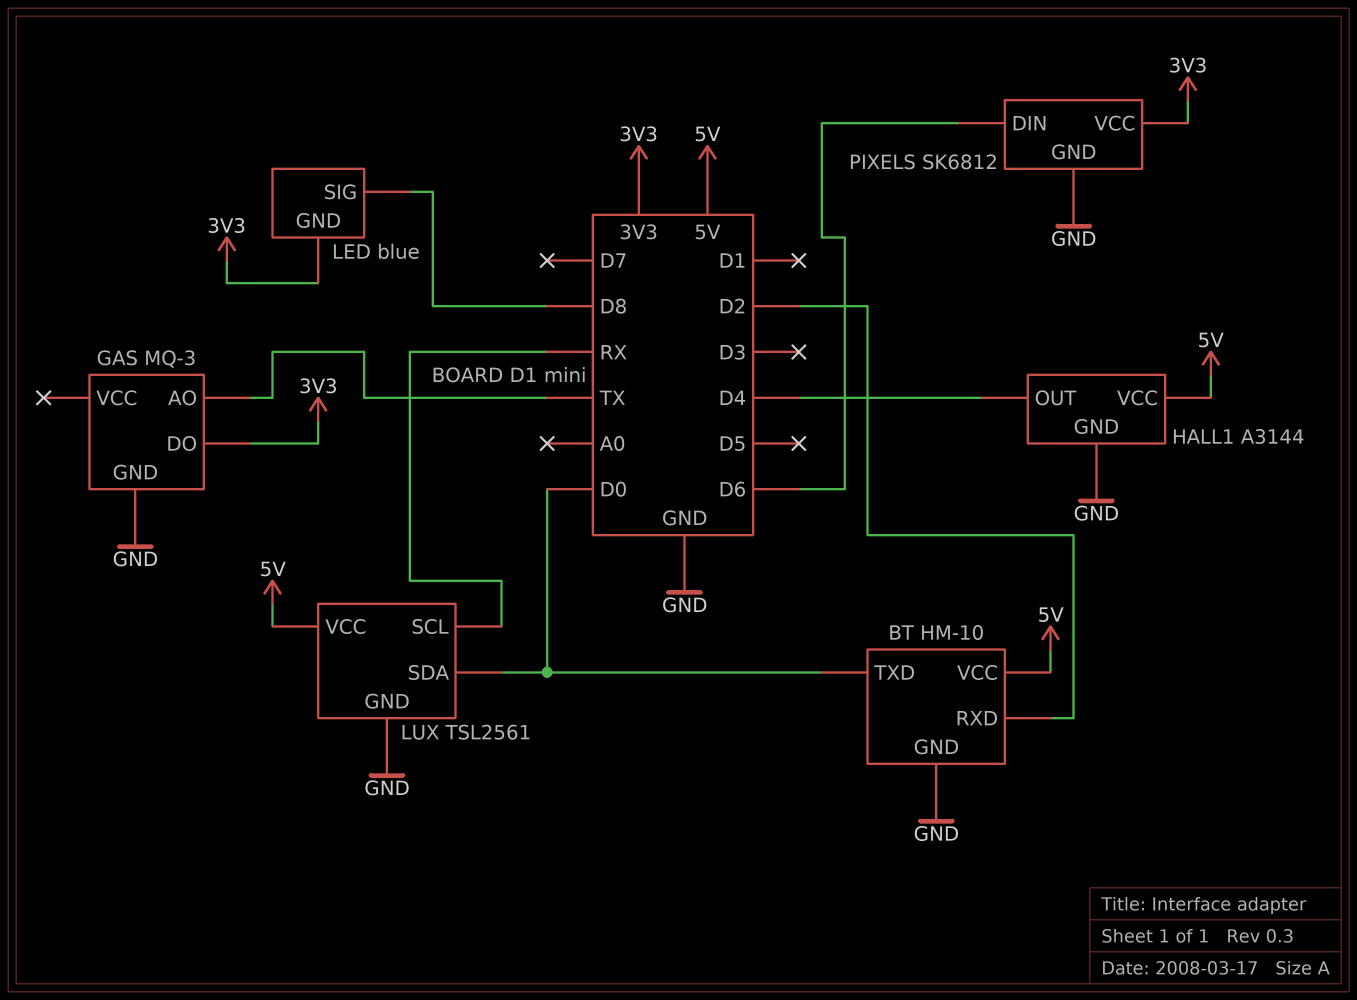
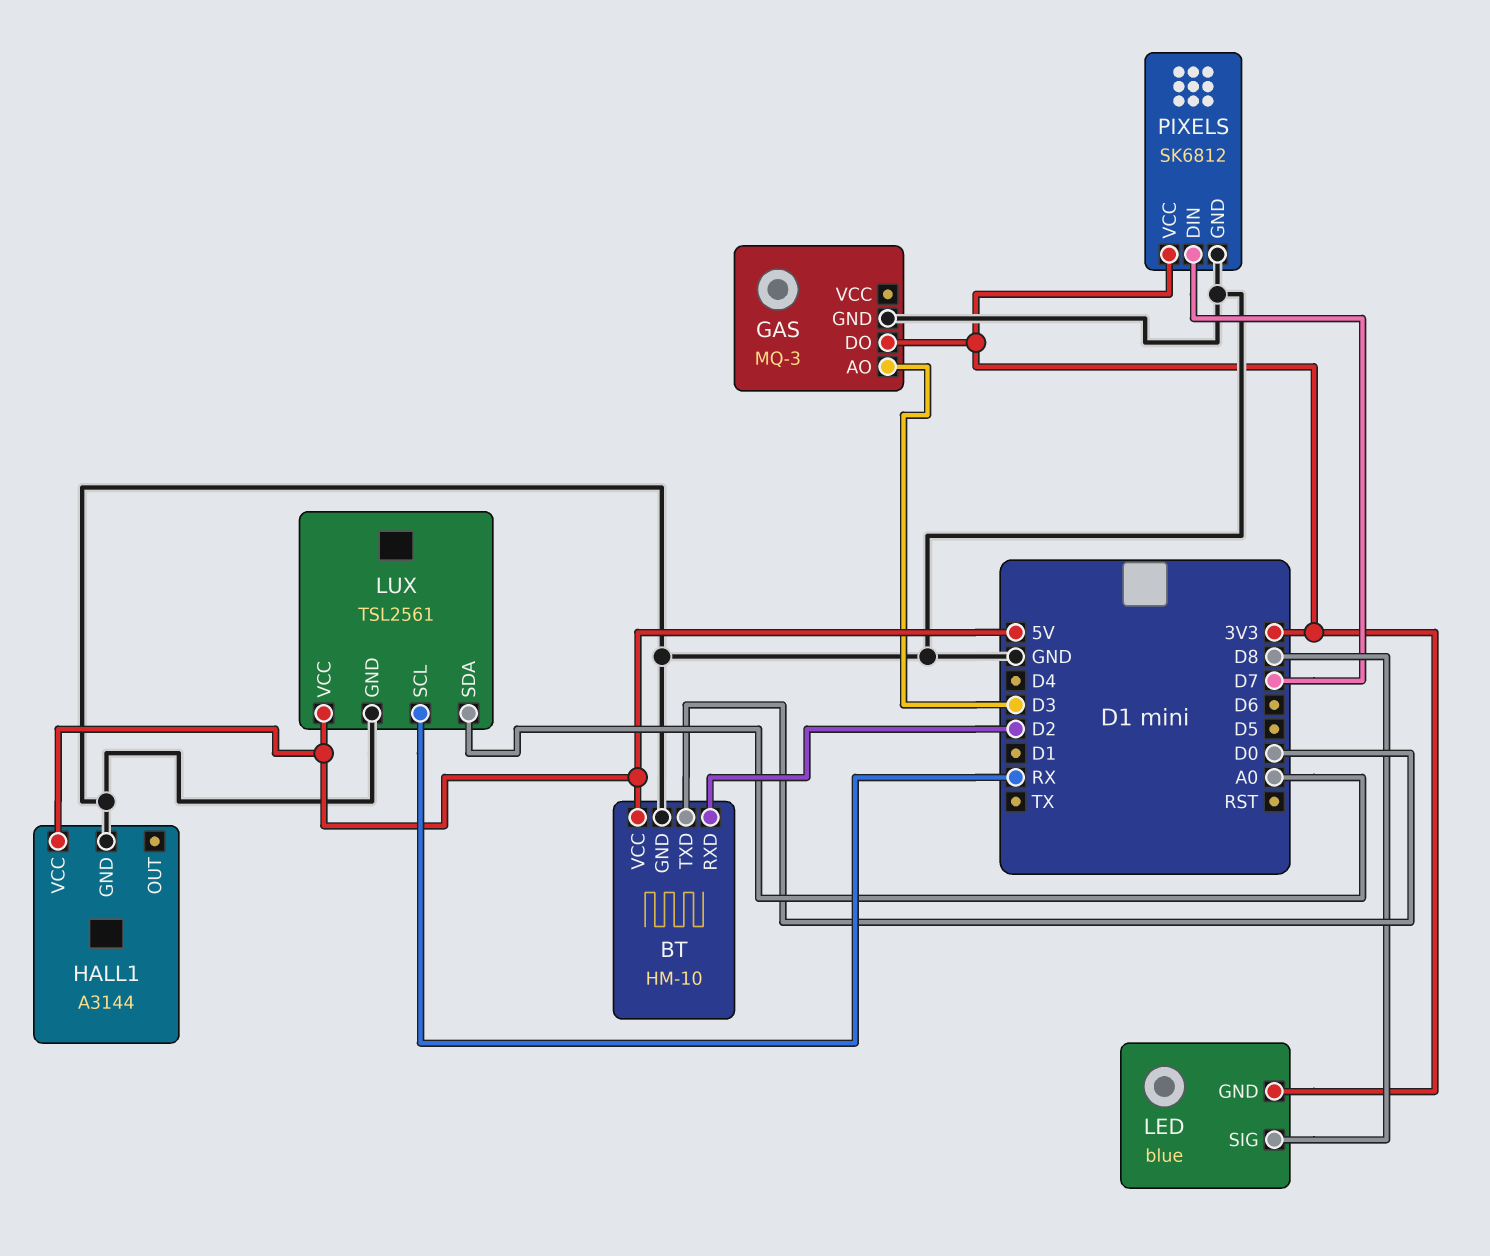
GAS pin AO: TX -> D3
HALL1 pin OUT: D4 -> none
LUX pin SDA: D0 -> A0
PIXELS pin DIN: D6 -> D7

